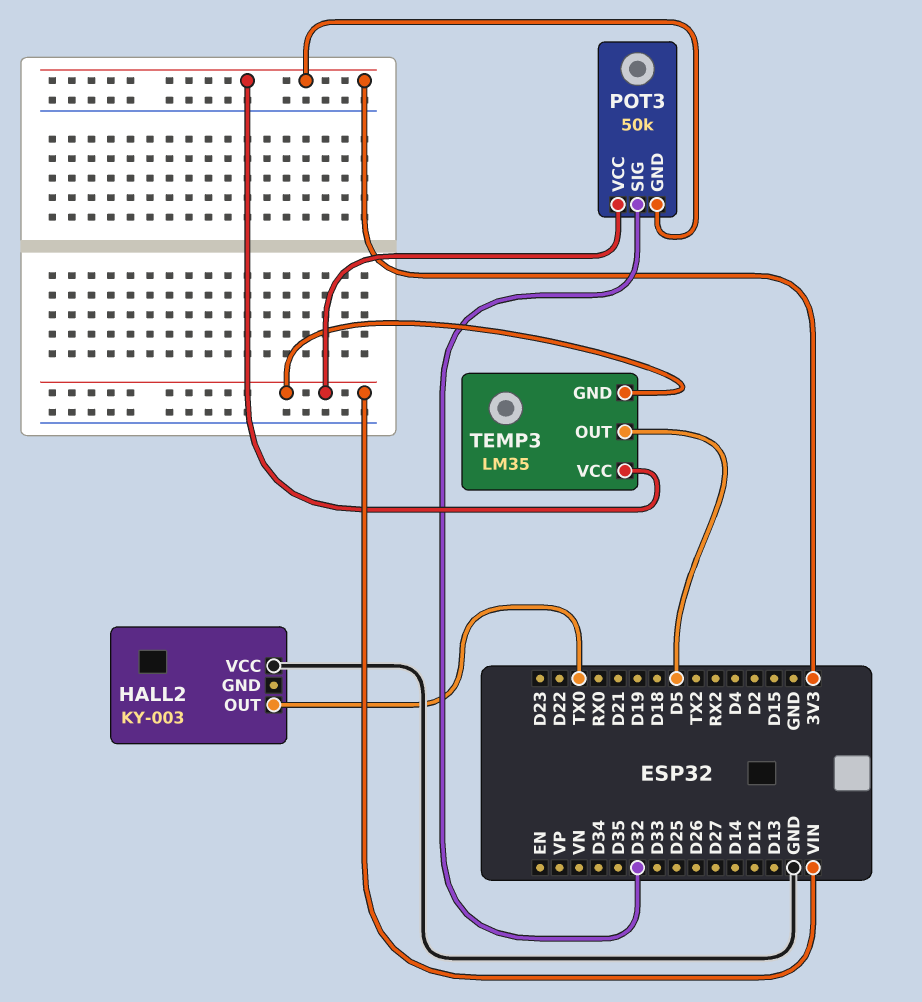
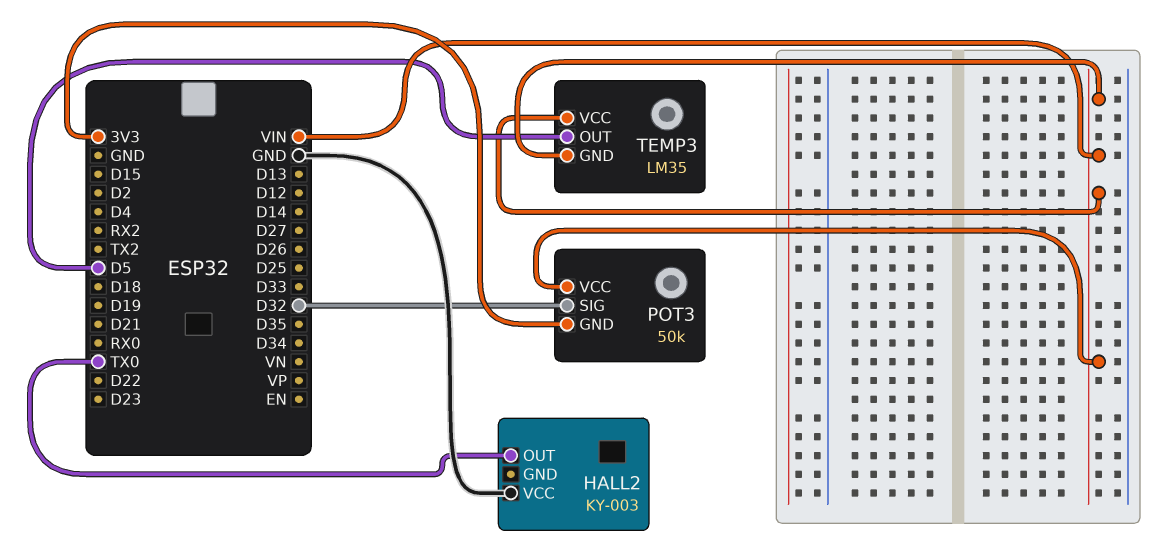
TEMP3 pin VCC: 3V3 -> VIN

